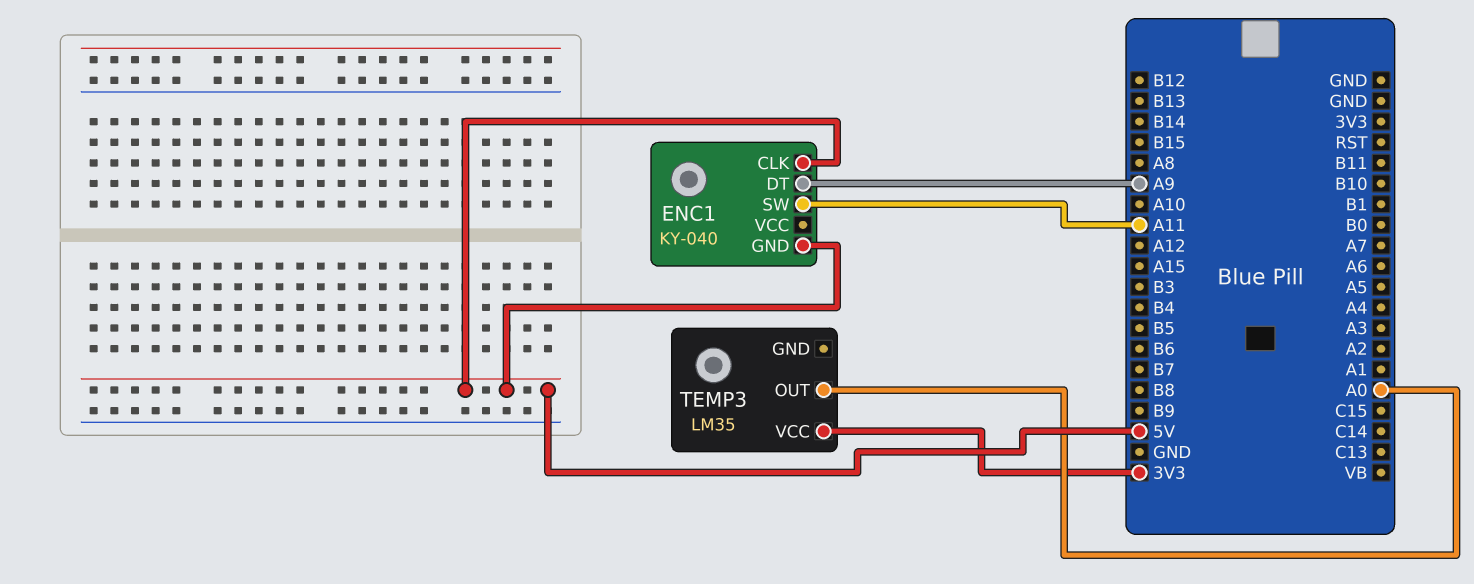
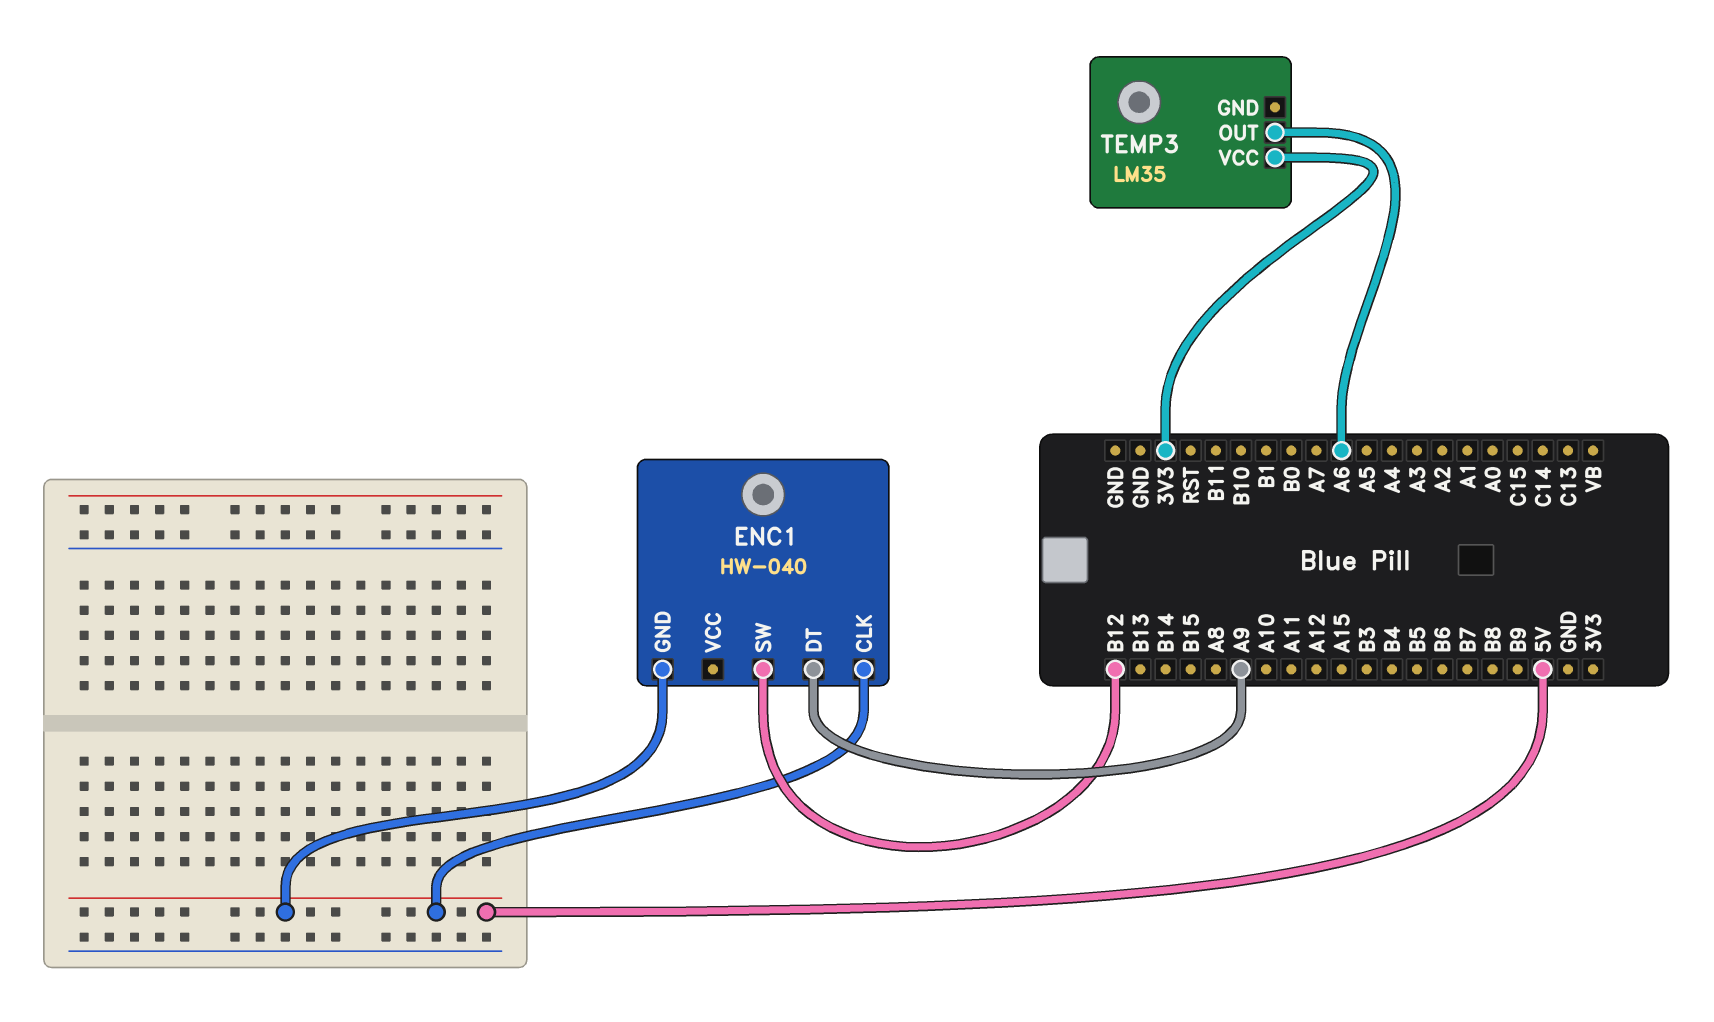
ENC1: KY-040 -> HW-040
ENC1 pin SW: A11 -> B12
TEMP3 pin OUT: A0 -> A6

